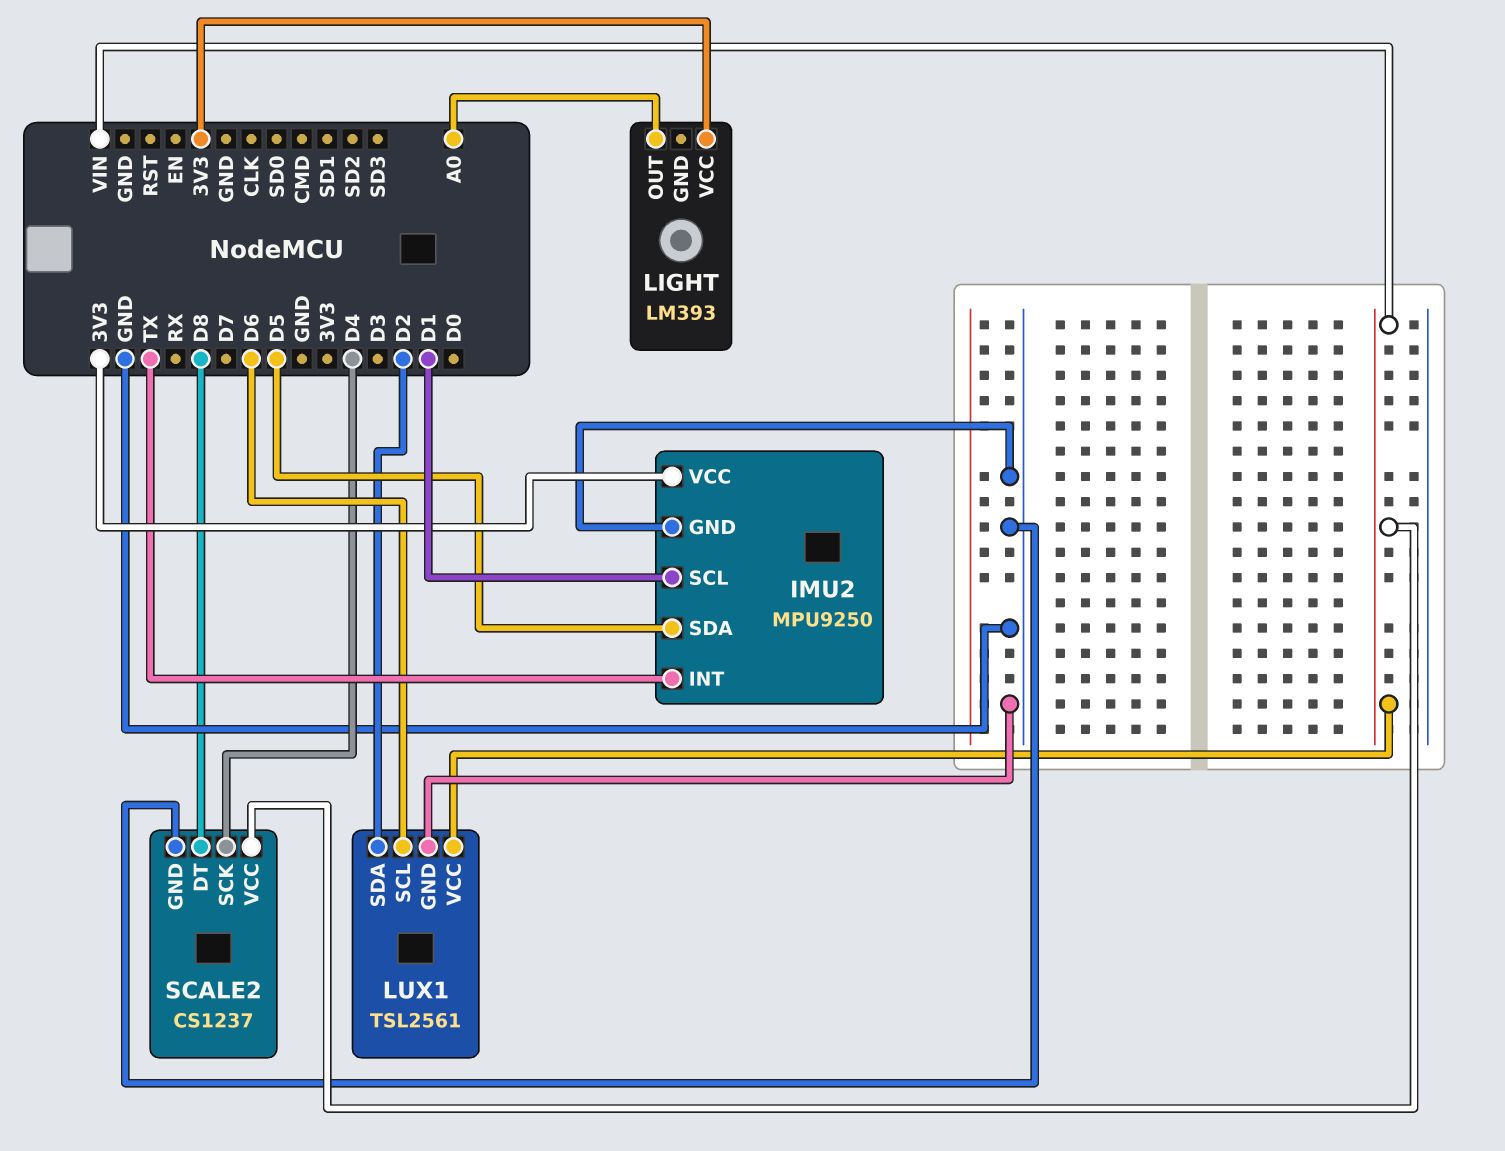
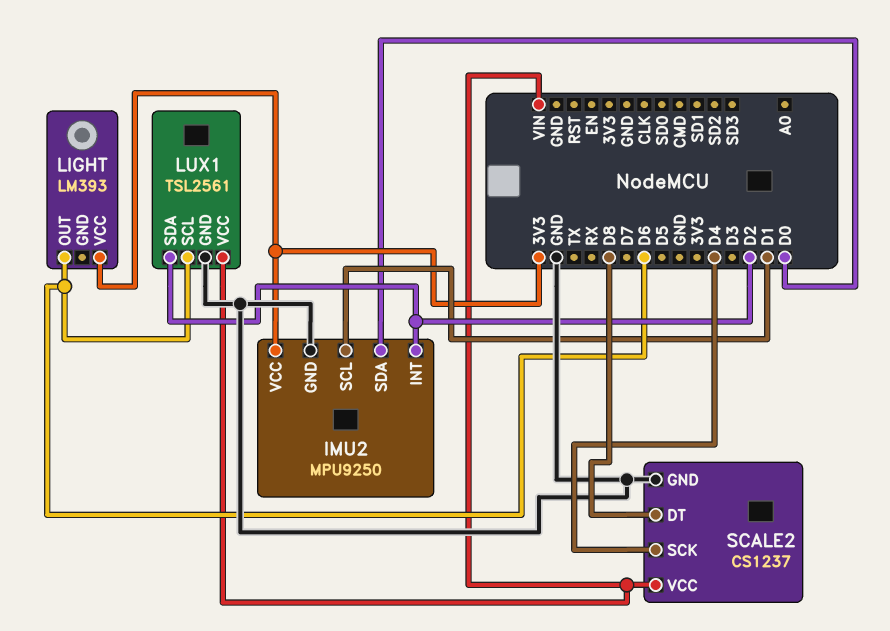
IMU2 pin INT: TX -> D2
IMU2 pin SDA: D5 -> D0
LIGHT pin OUT: A0 -> D6

